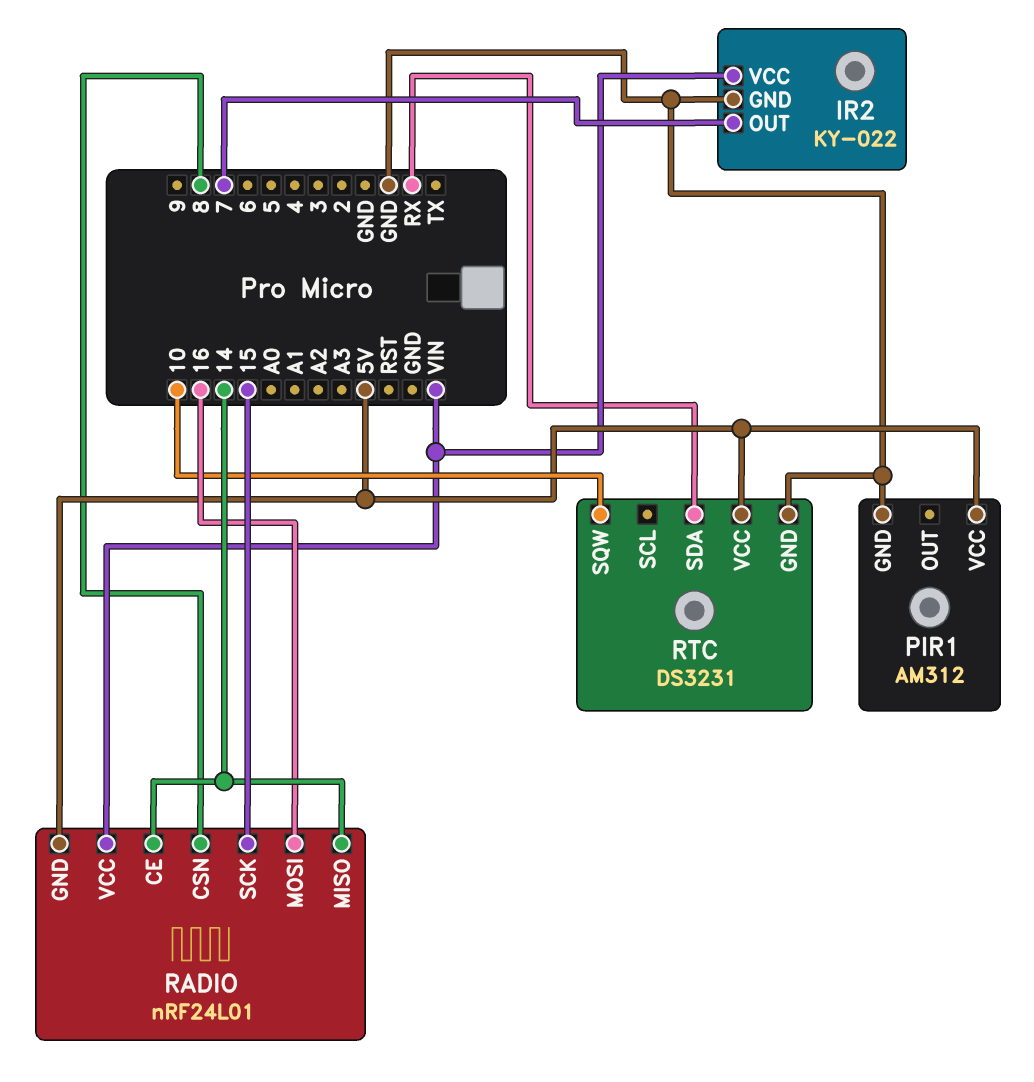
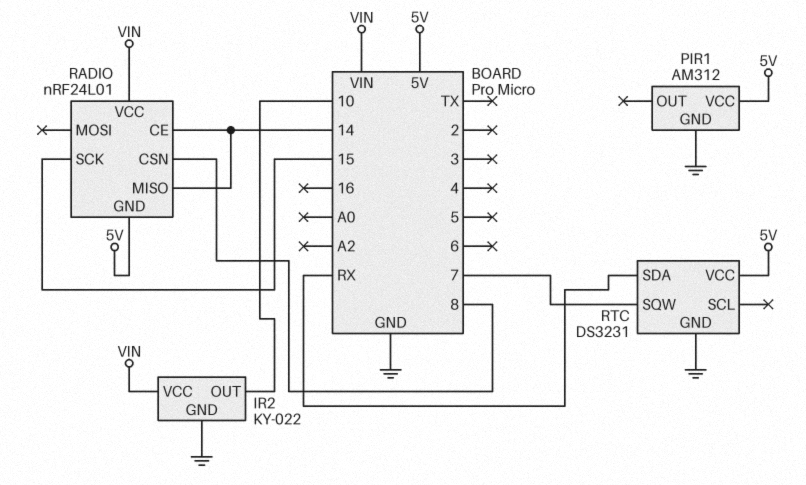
IR2 pin OUT: 7 -> 10
RADIO pin MOSI: 16 -> none
RTC pin SQW: 10 -> 7

